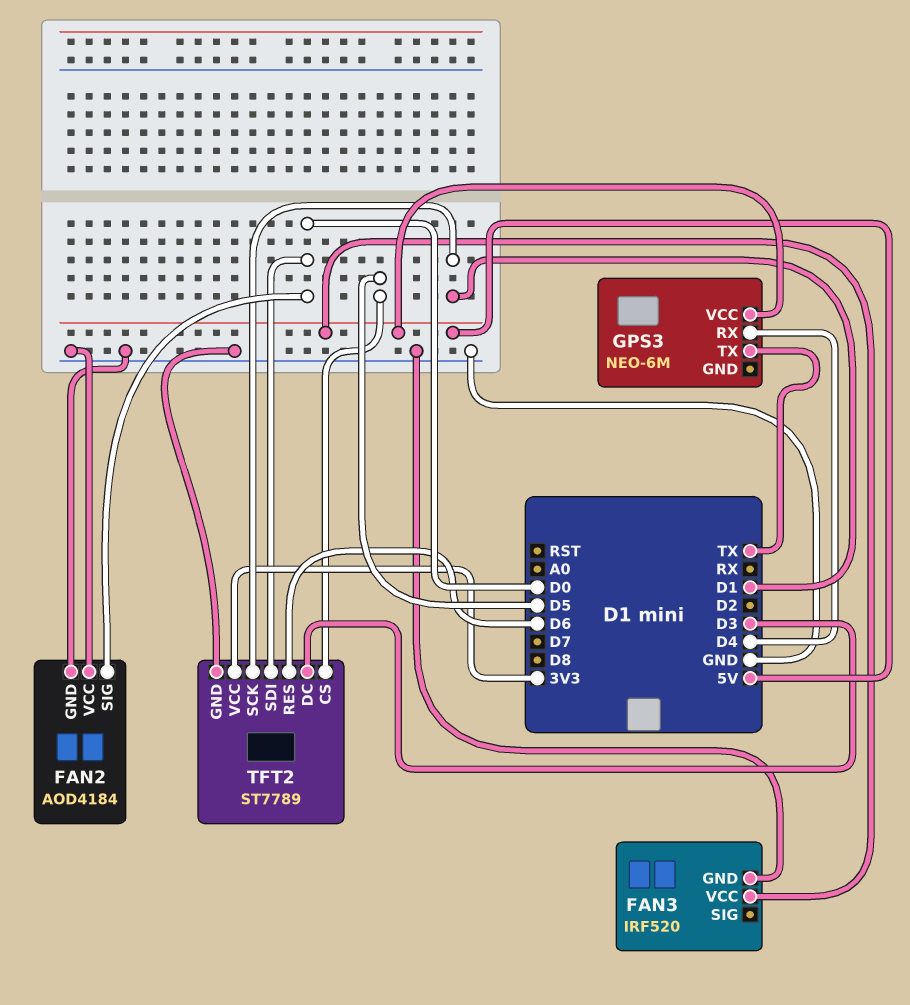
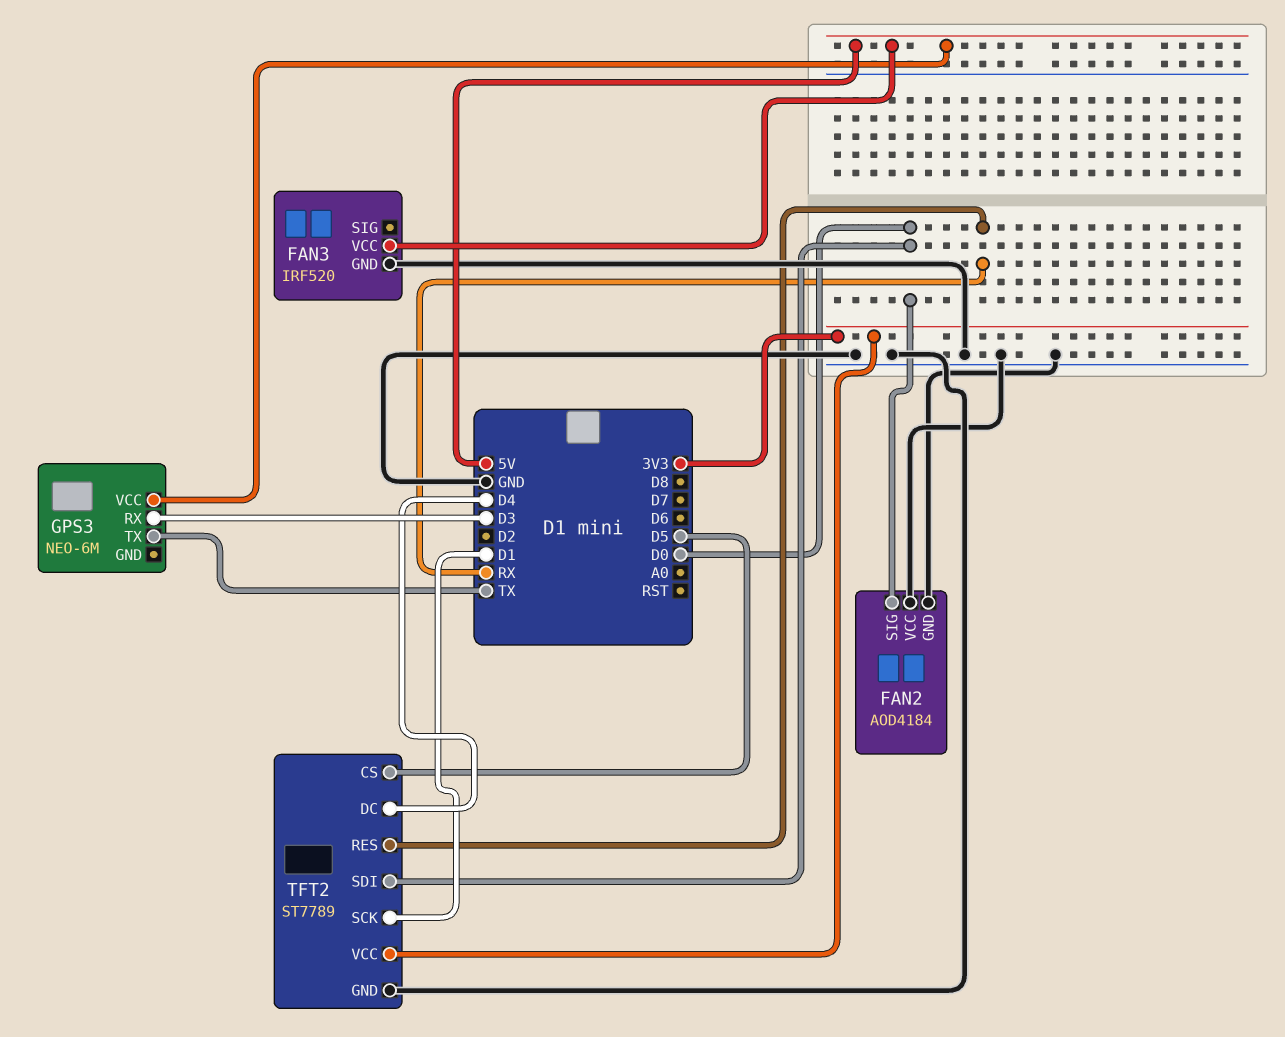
GPS3 pin RX: D4 -> D3
TFT2 pin DC: D3 -> D4
TFT2 pin RES: D6 -> RX

